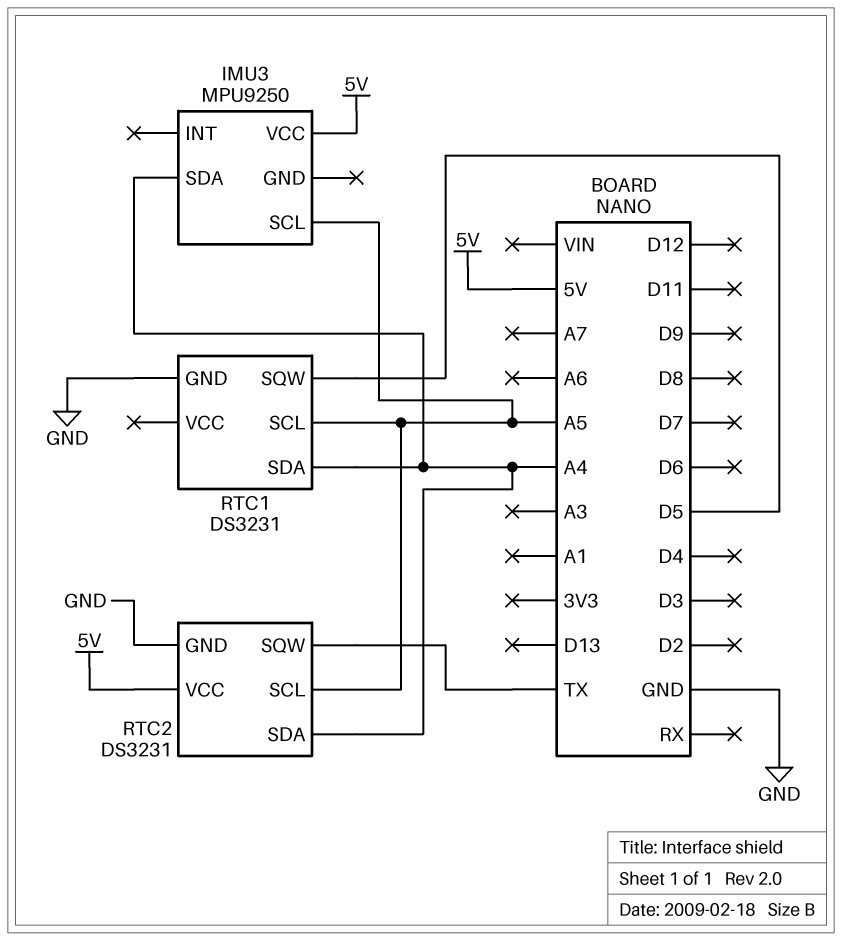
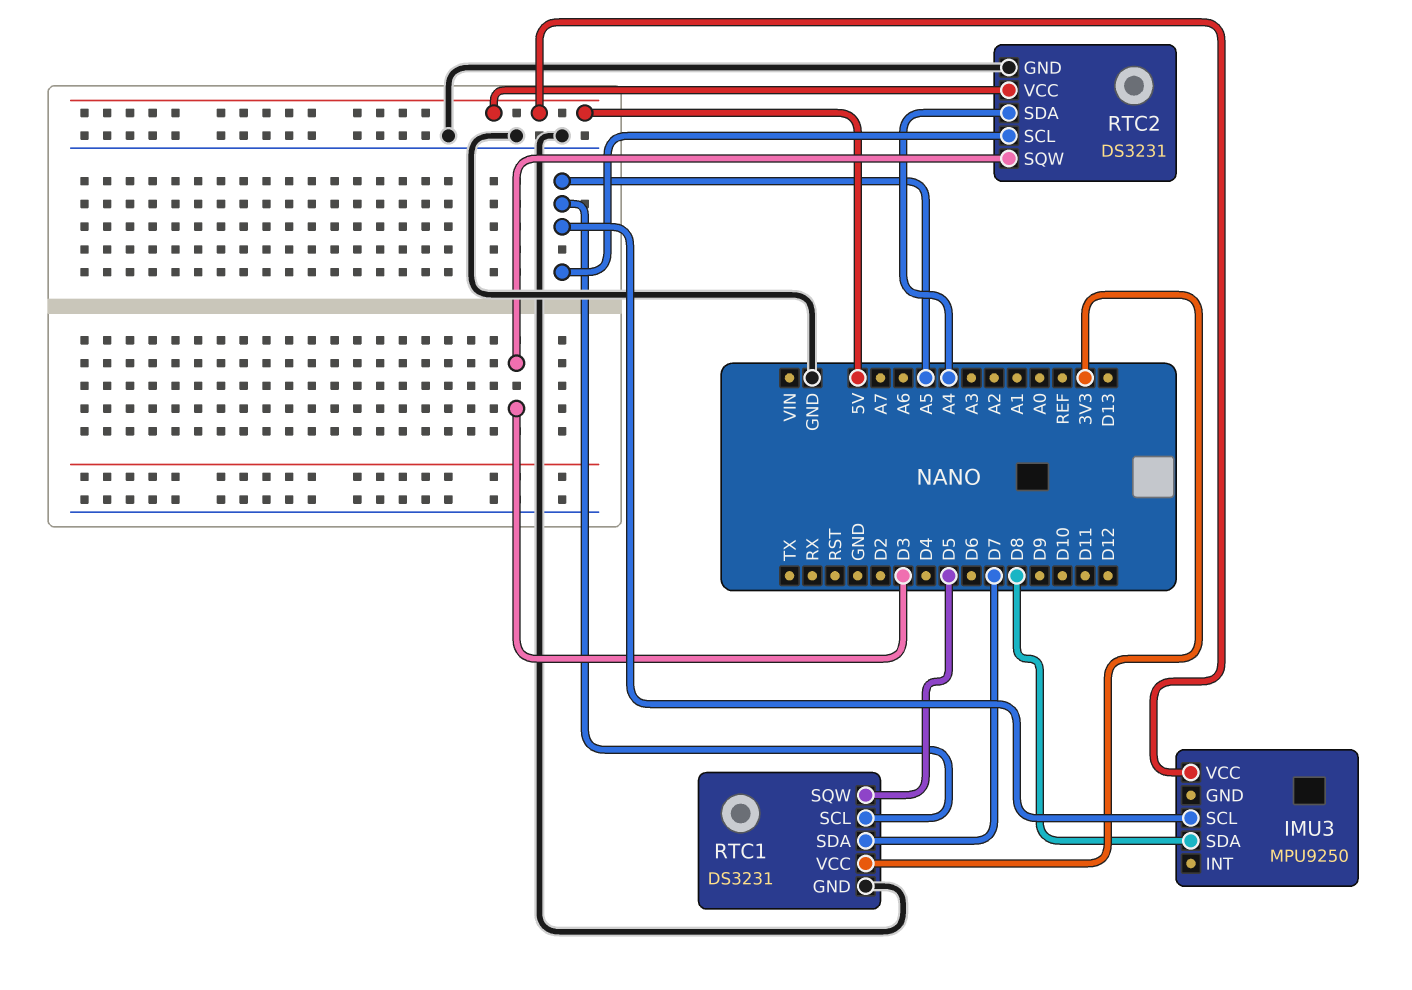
IMU3 pin SDA: A4 -> D8
RTC1 pin SDA: A4 -> D7
RTC1 pin VCC: none -> 3V3
RTC2 pin SQW: TX -> D3

